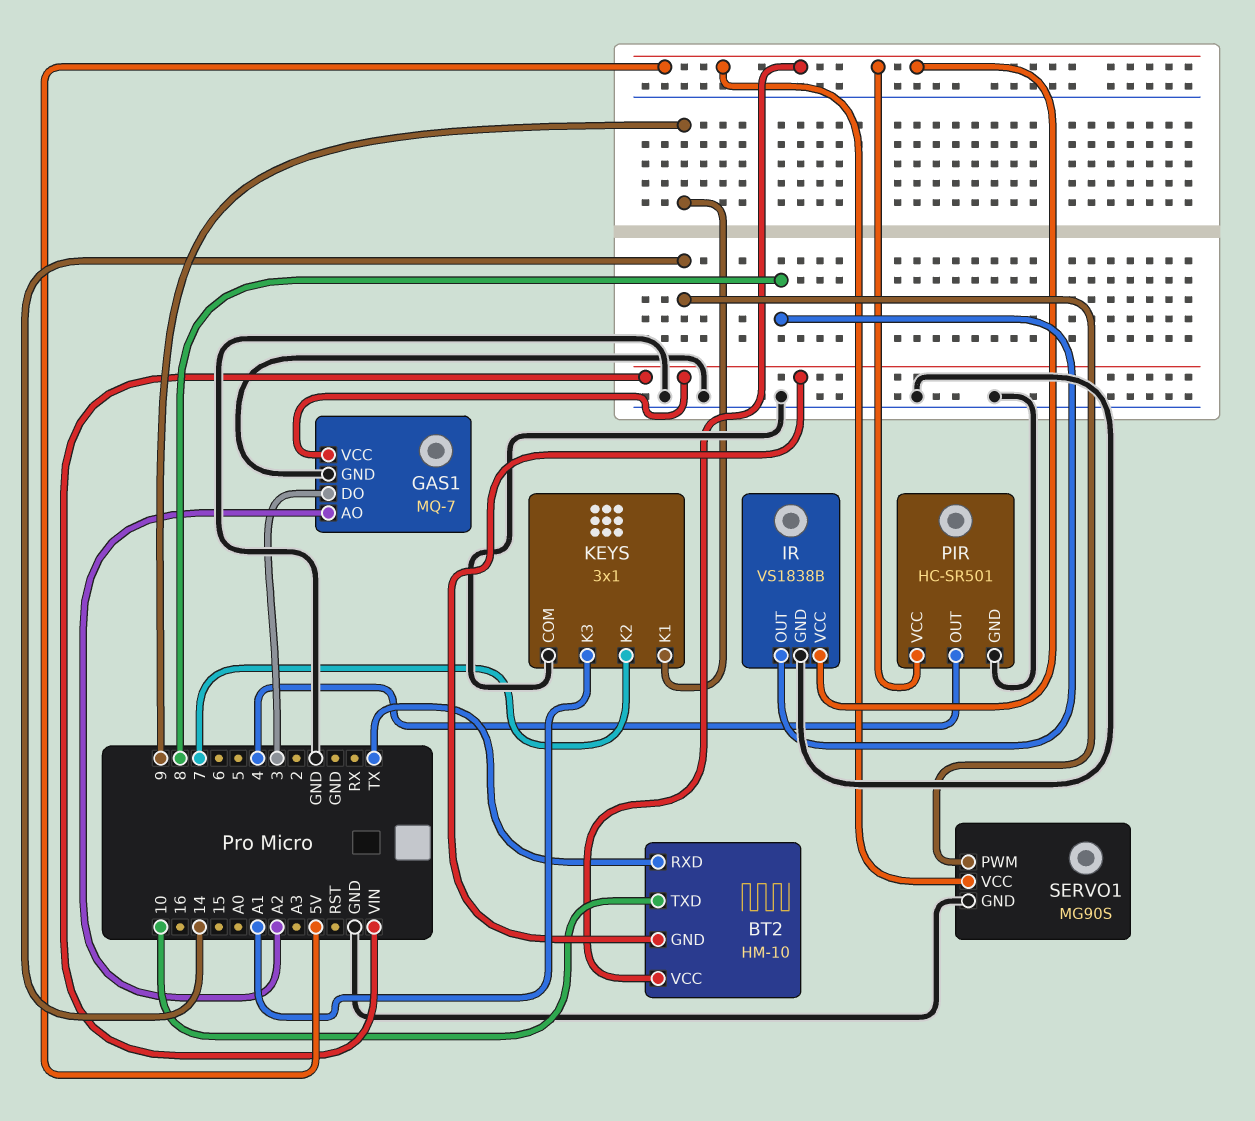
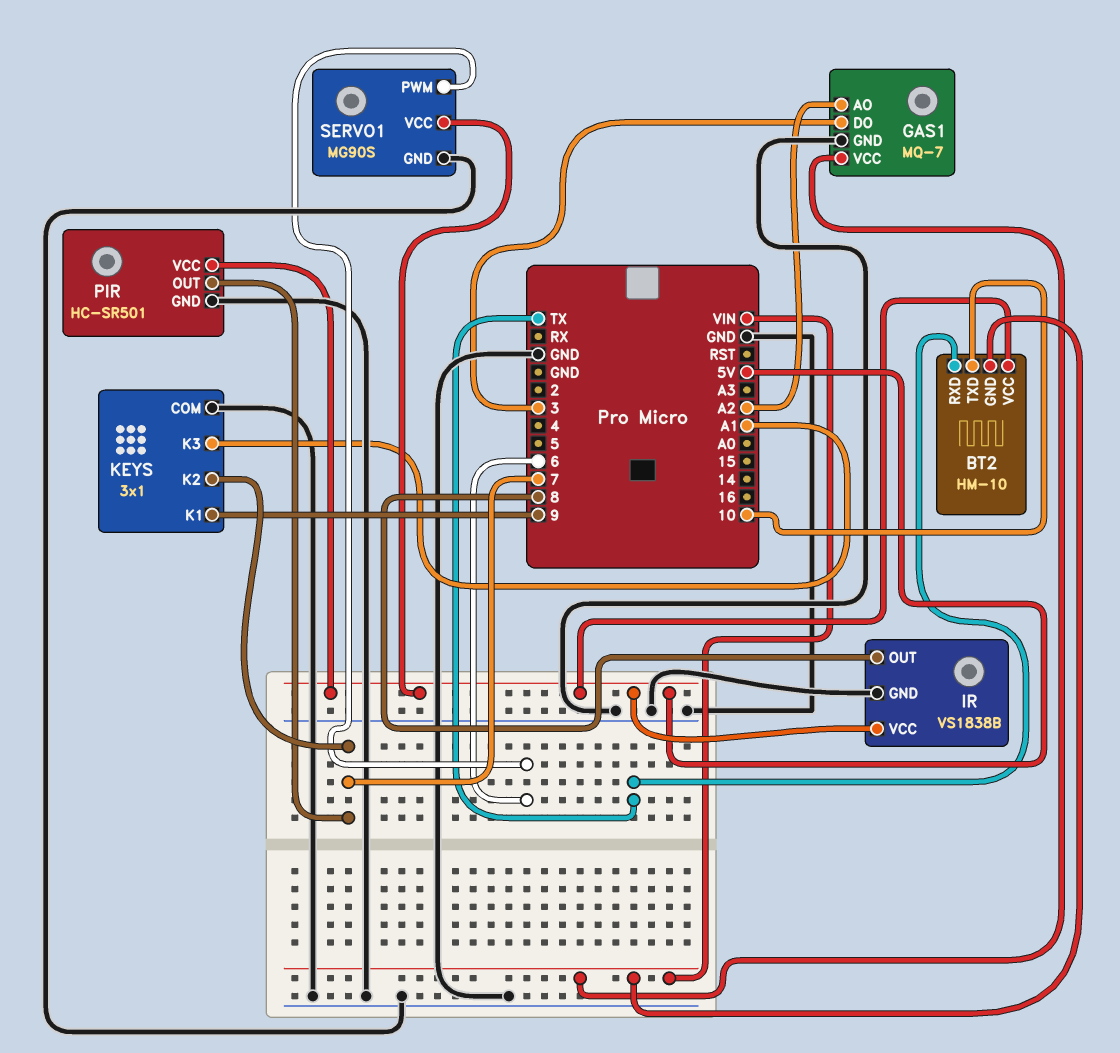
PIR pin OUT: 4 -> 7
SERVO1 pin PWM: 14 -> 6

